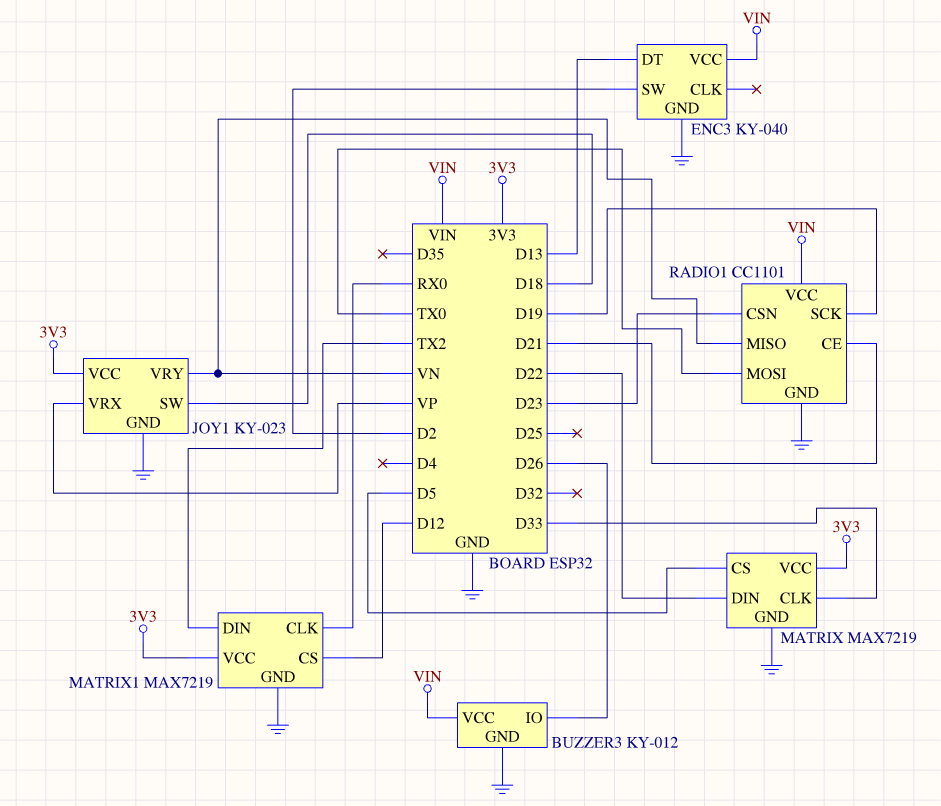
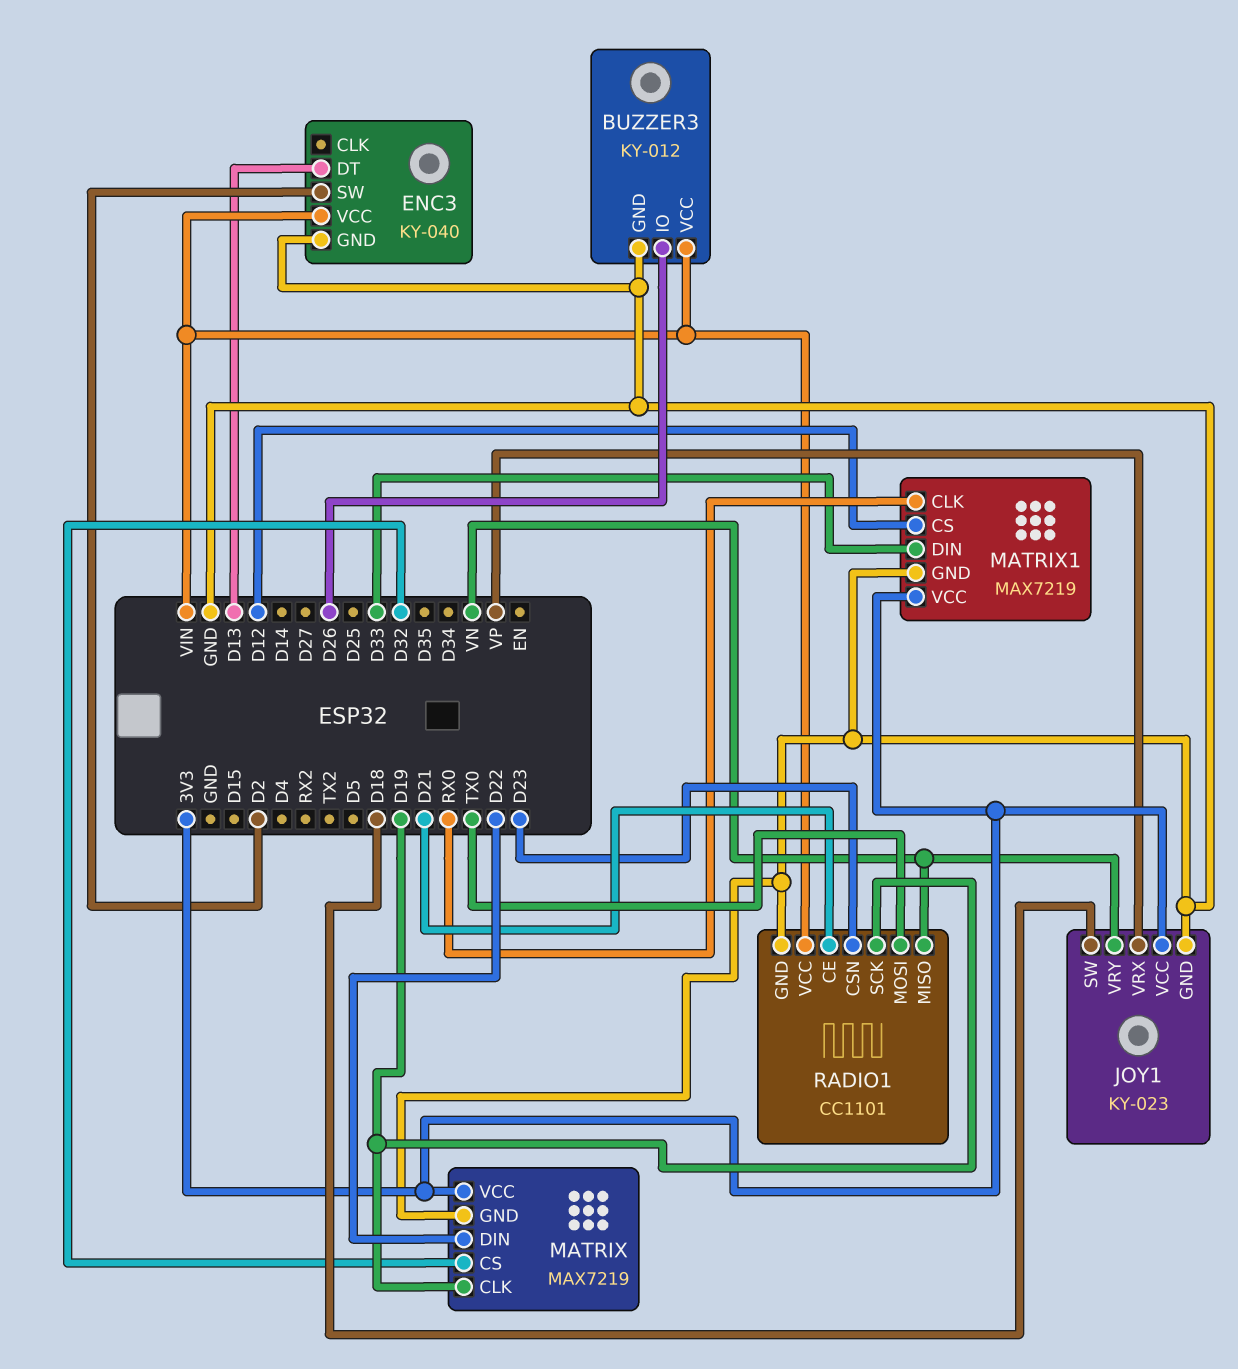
MATRIX pin CLK: D33 -> D19
MATRIX pin CS: D5 -> D32
MATRIX1 pin DIN: TX2 -> D33

